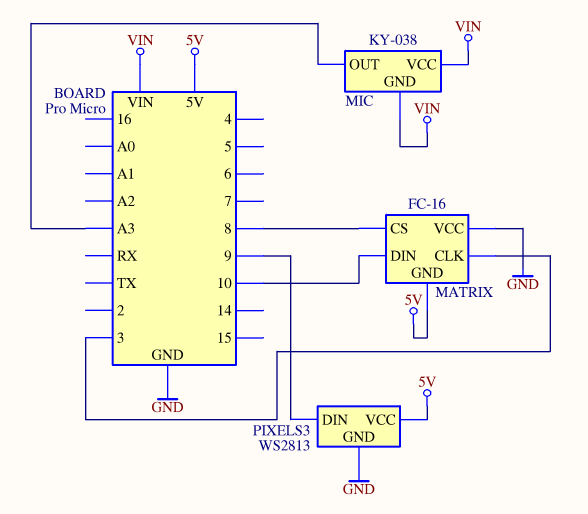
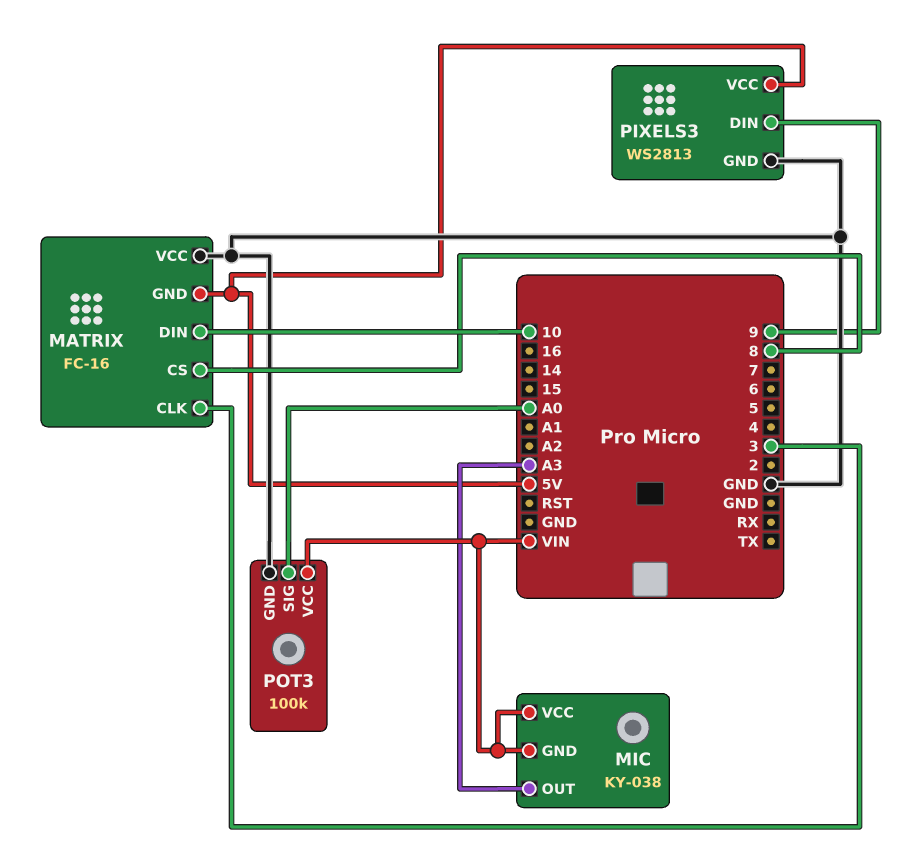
POT3: none -> 100k
POT3 pin GND: none -> GND
POT3 pin SIG: none -> A0
POT3 pin VCC: none -> VIN

